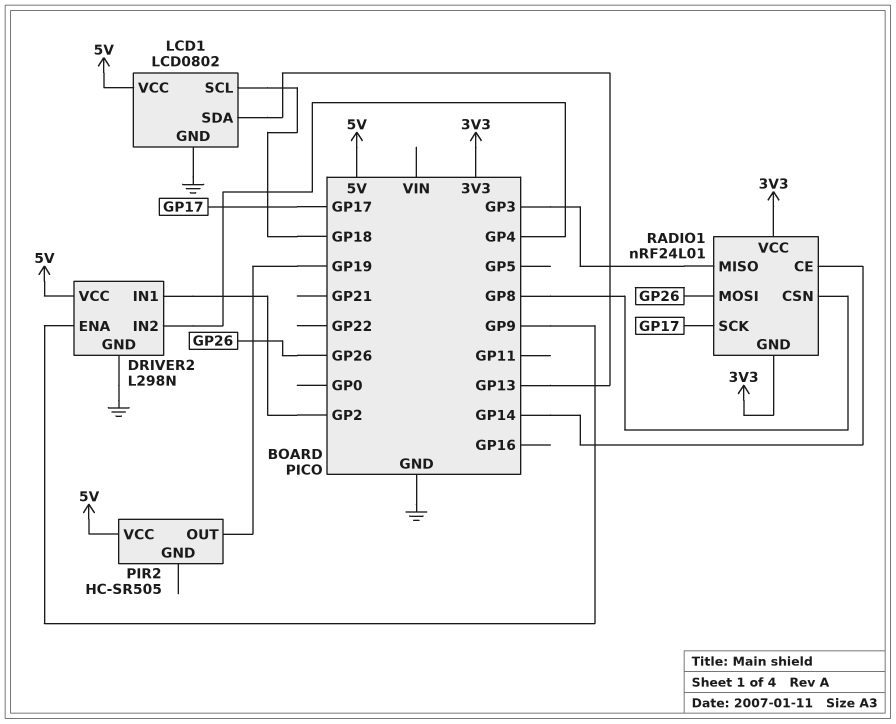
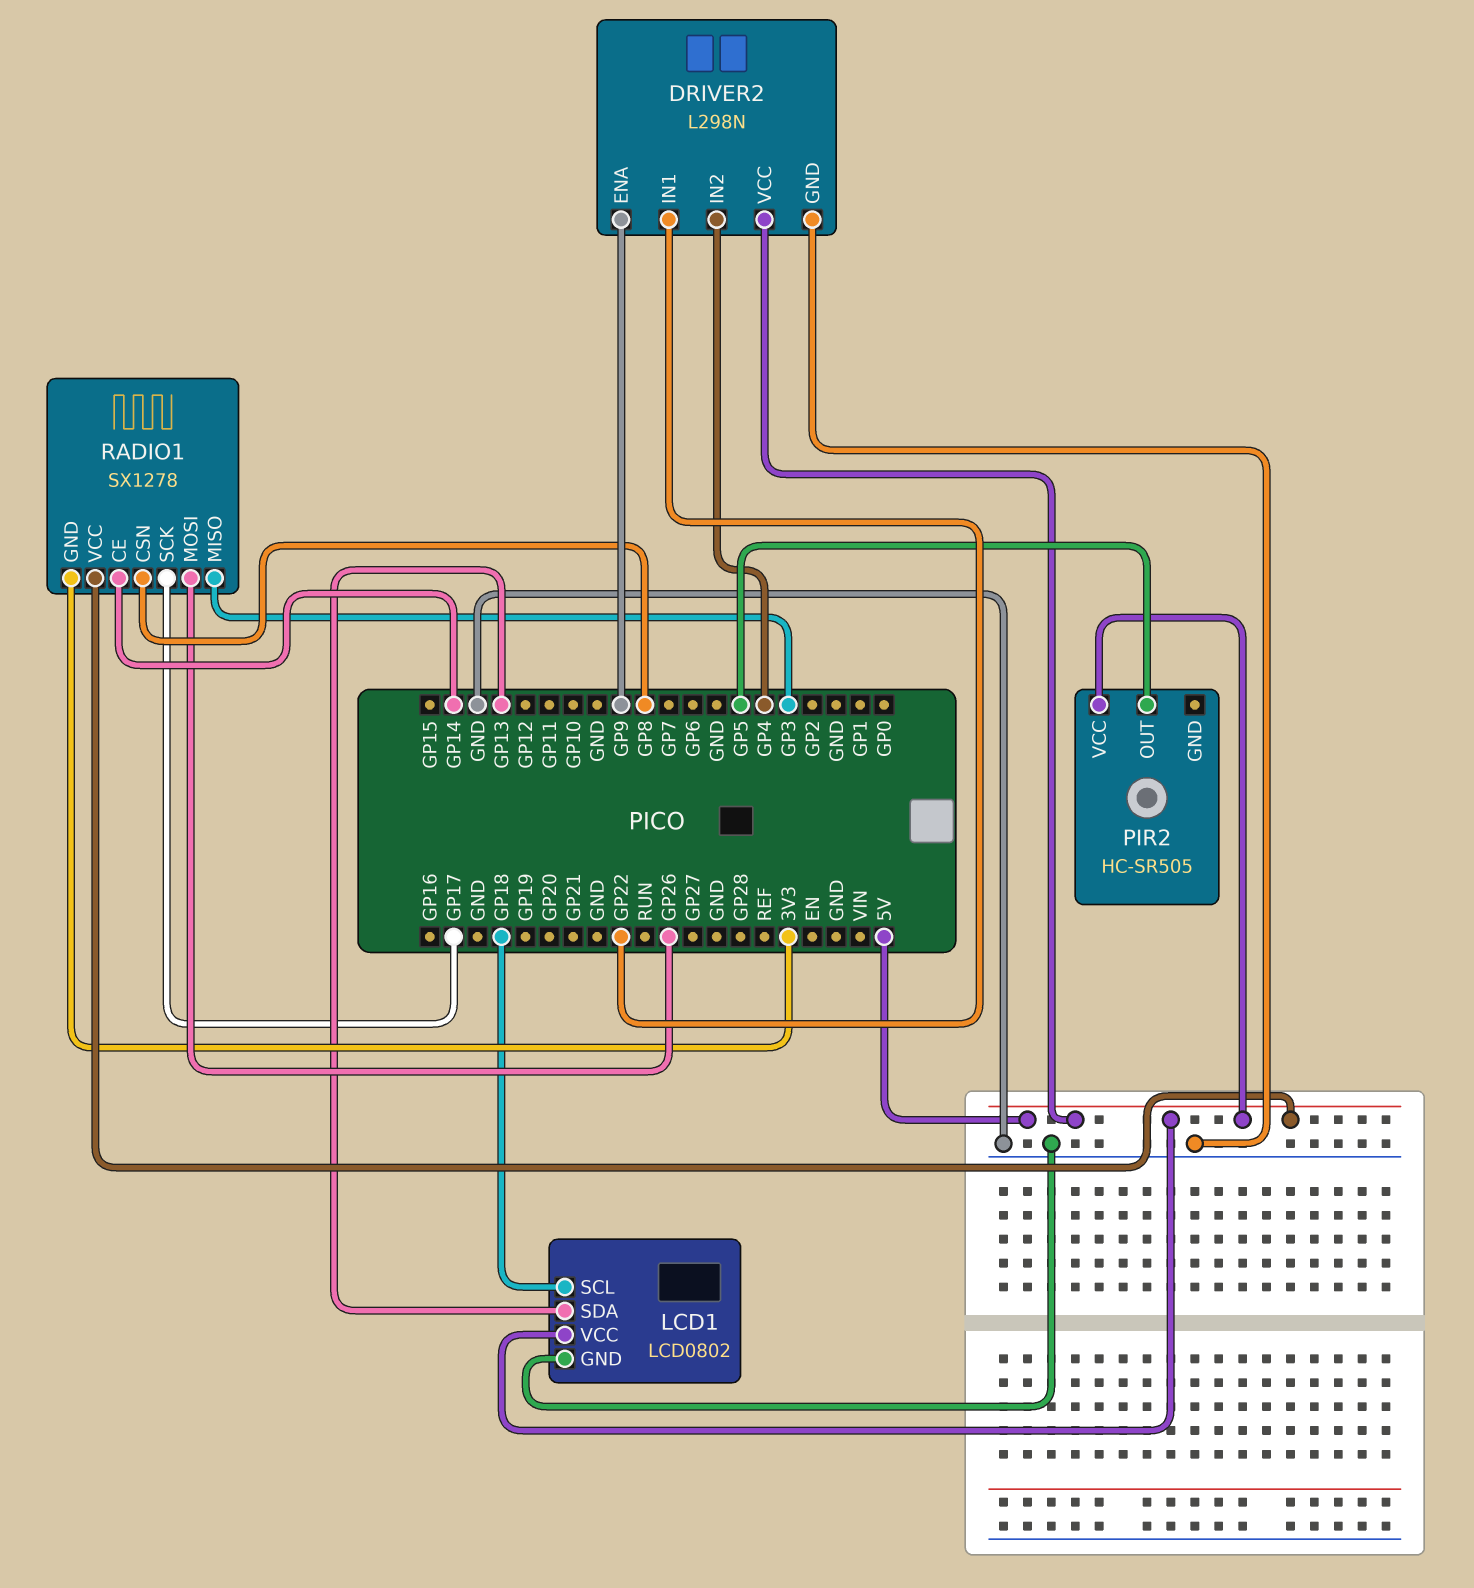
DRIVER2 pin IN1: GP2 -> GP22
PIR2 pin OUT: GP19 -> GP5
RADIO1: nRF24L01 -> SX1278
RADIO1 pin VCC: 3V3 -> 5V

